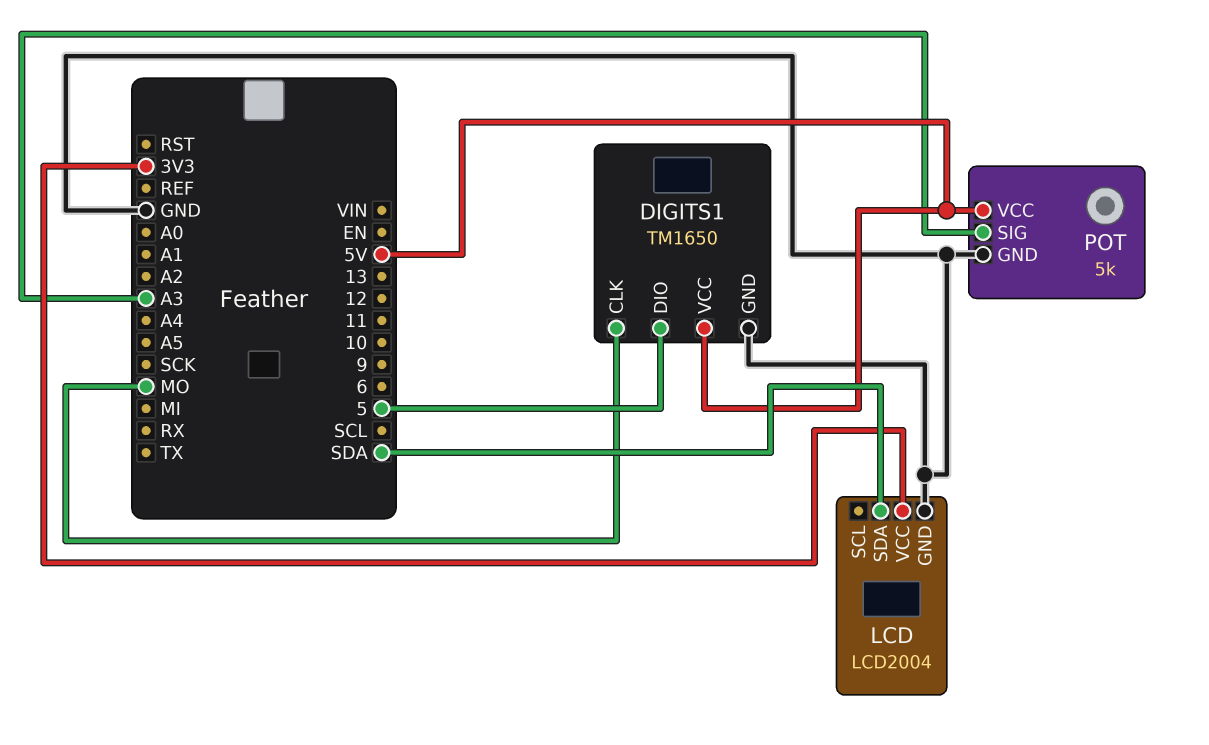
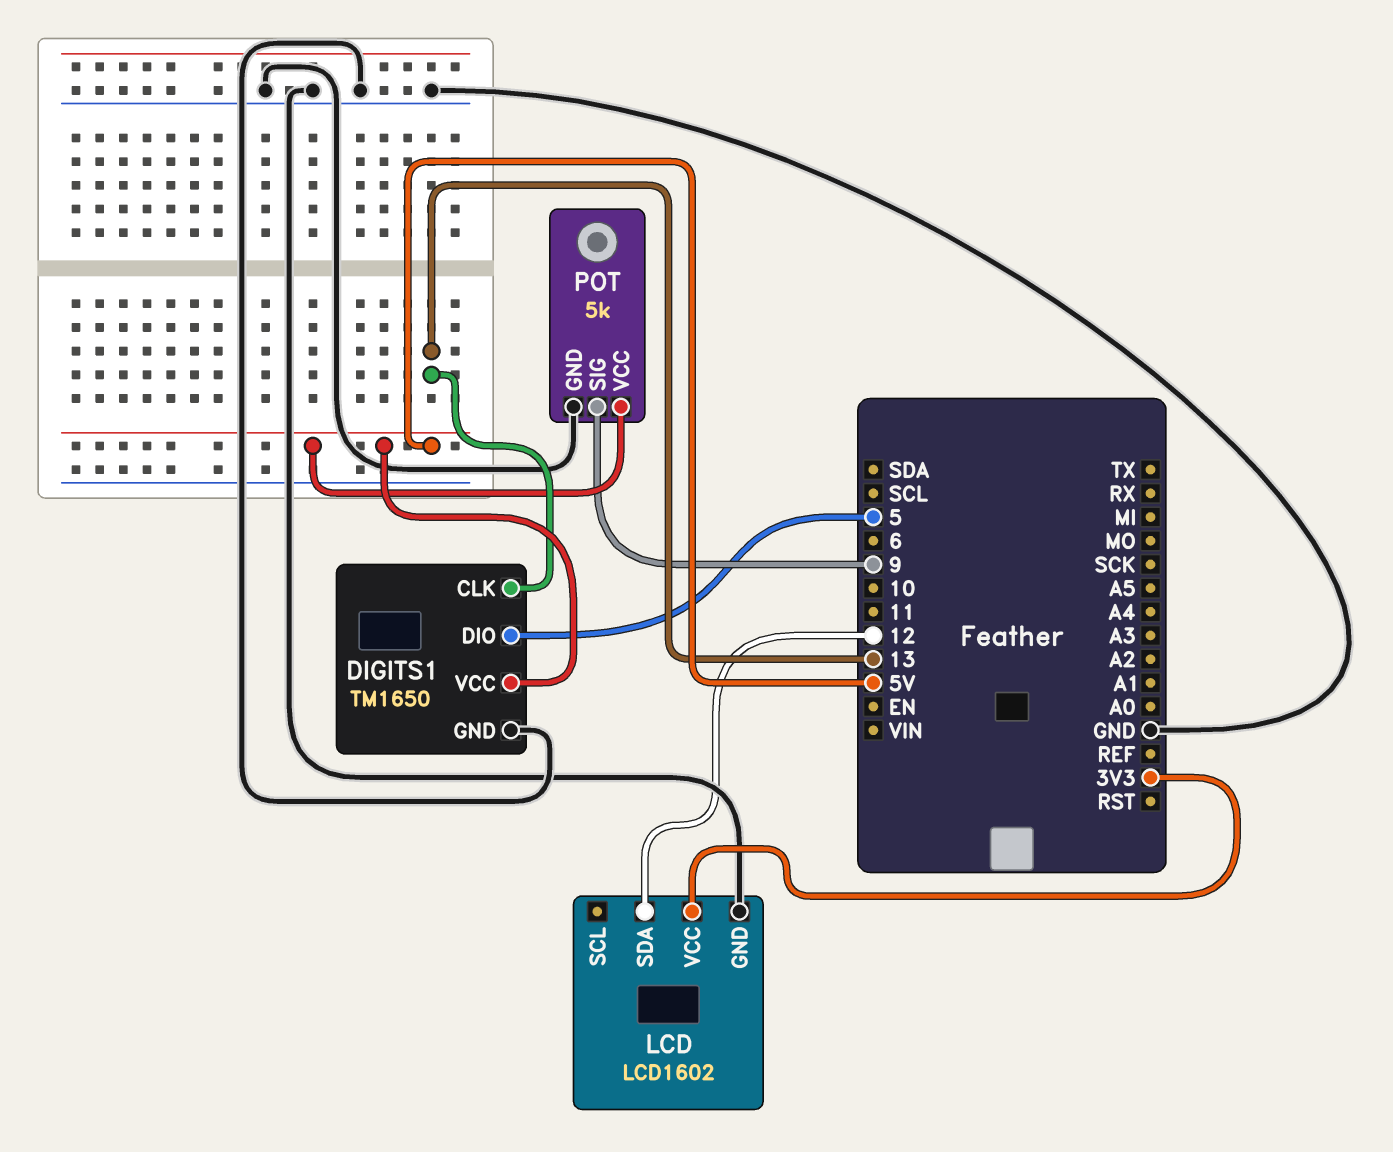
DIGITS1 pin CLK: MO -> 13
LCD: LCD2004 -> LCD1602
LCD pin SDA: SDA -> 12
POT pin SIG: A3 -> 9

